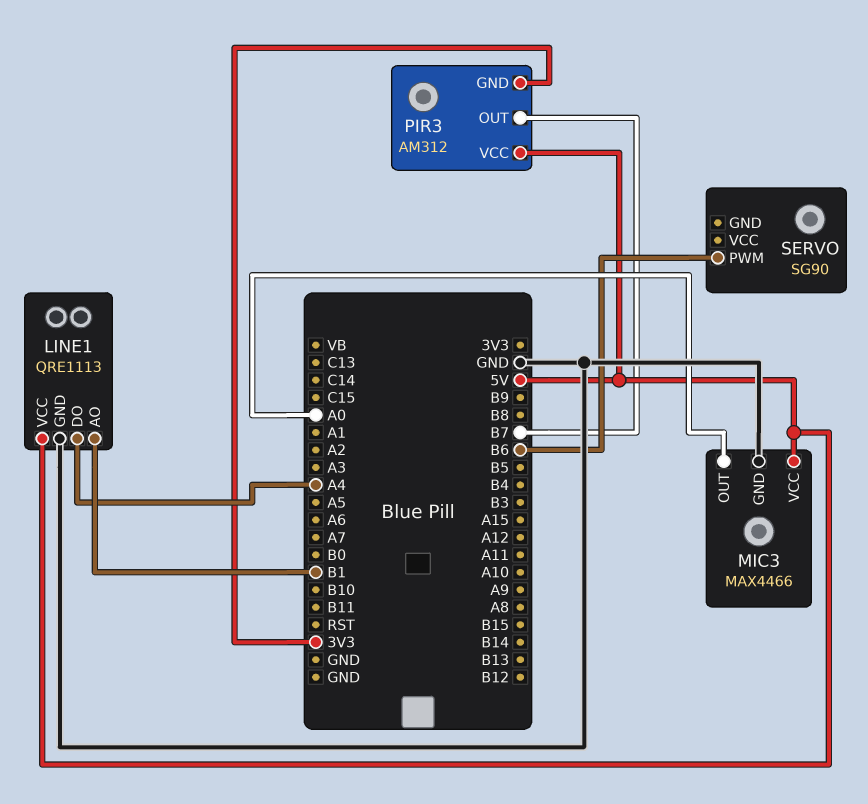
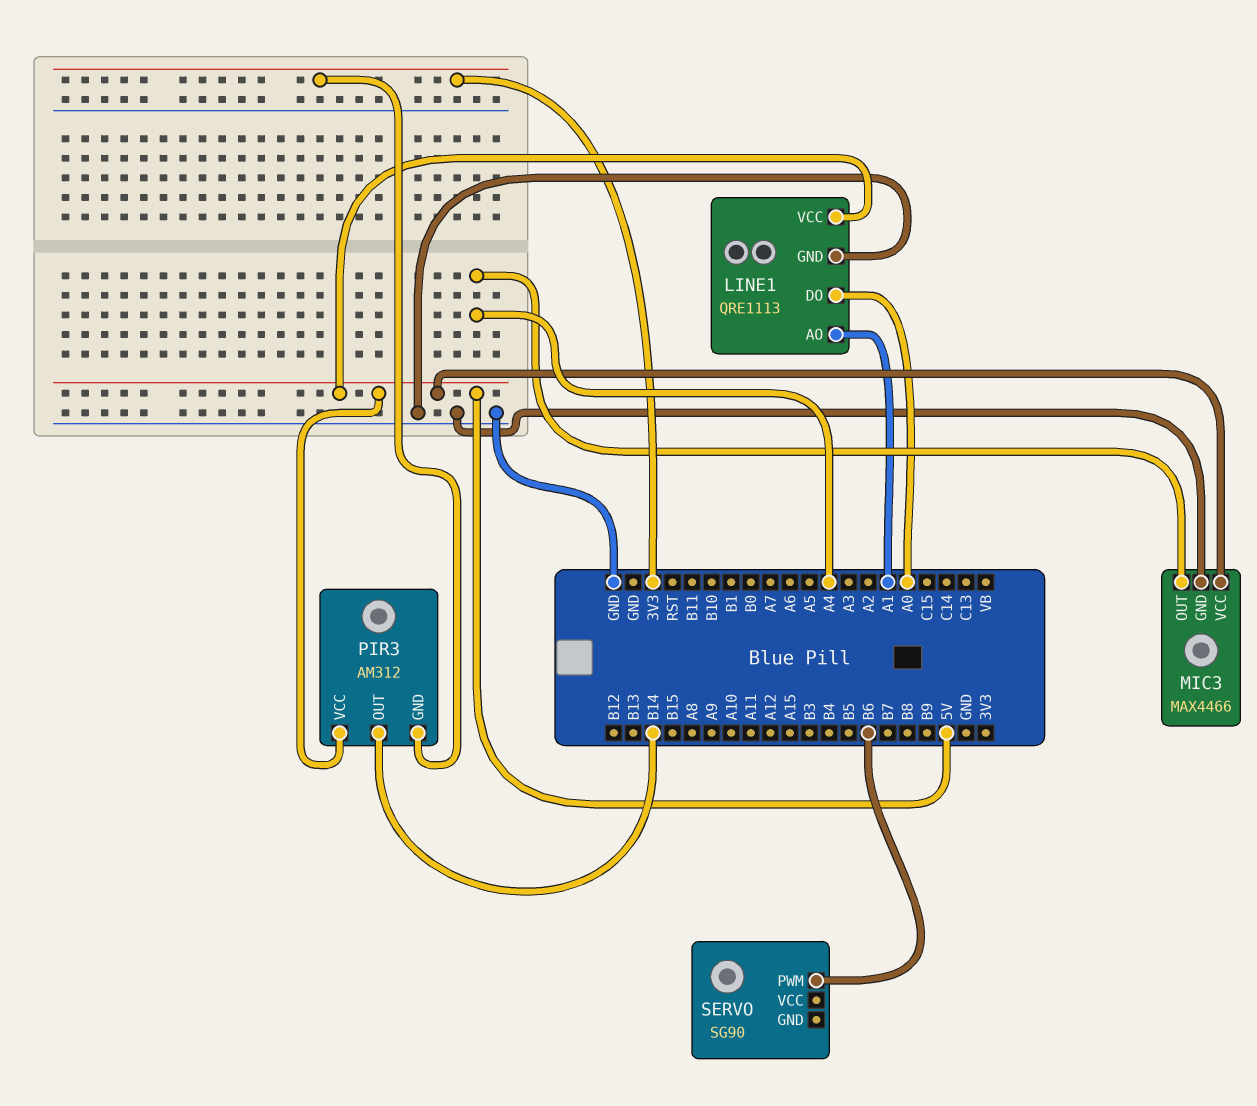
LINE1 pin AO: B1 -> A1
LINE1 pin DO: A4 -> A0
MIC3 pin OUT: A0 -> A4
PIR3 pin OUT: B7 -> B14

